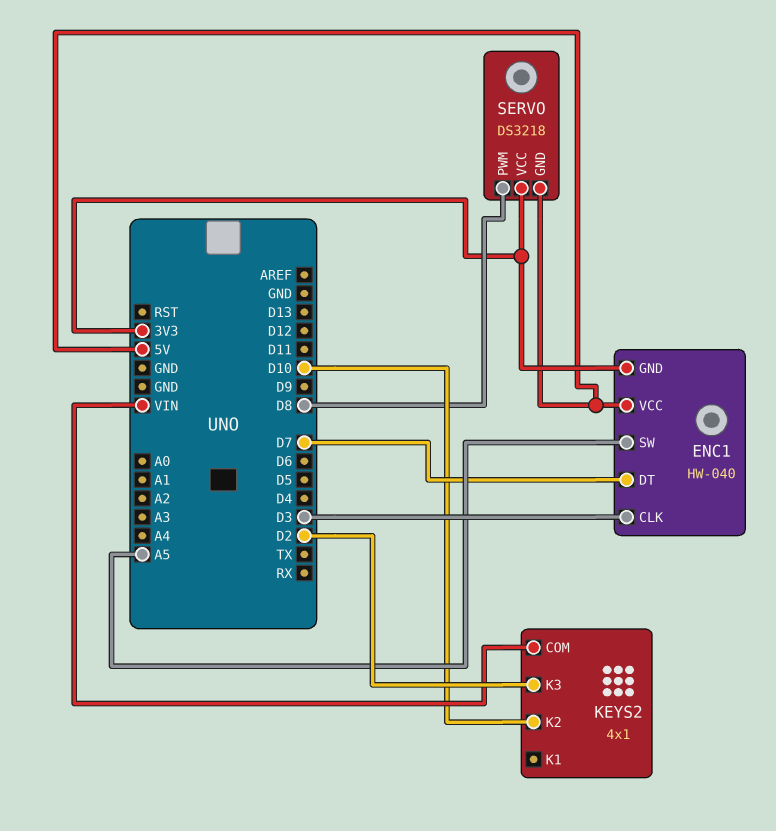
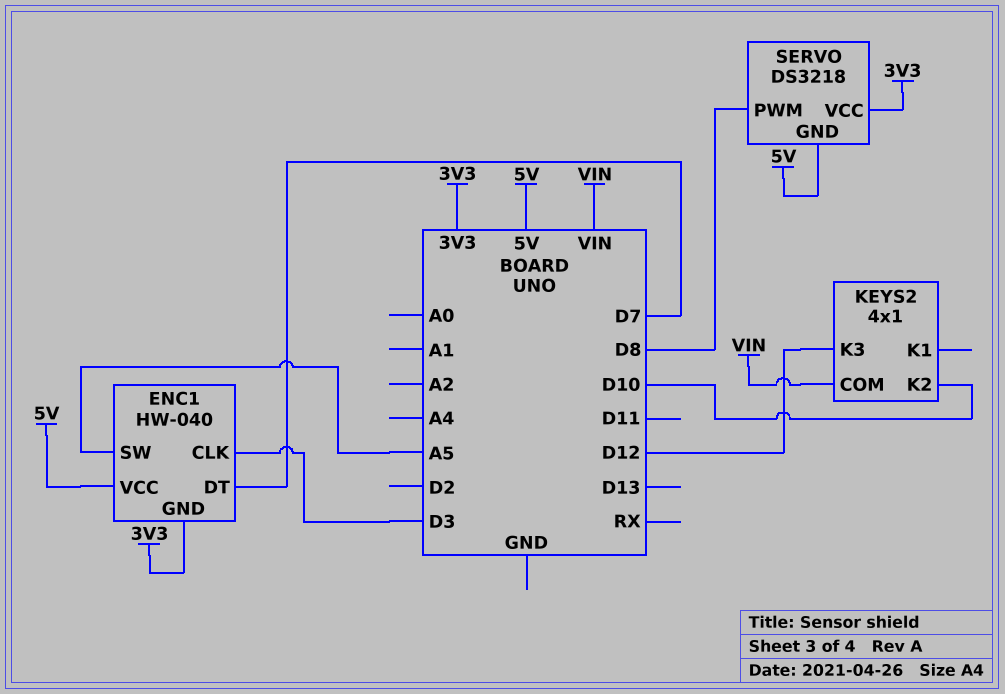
KEYS2 pin K3: D2 -> D12

